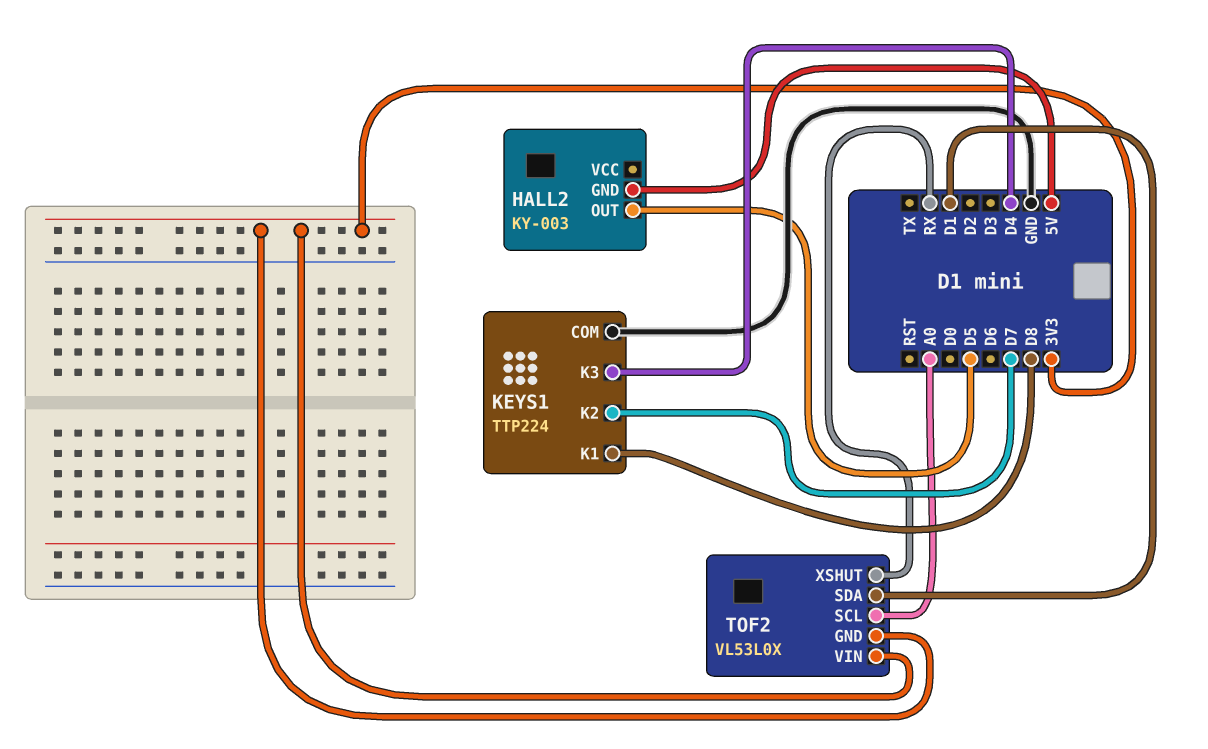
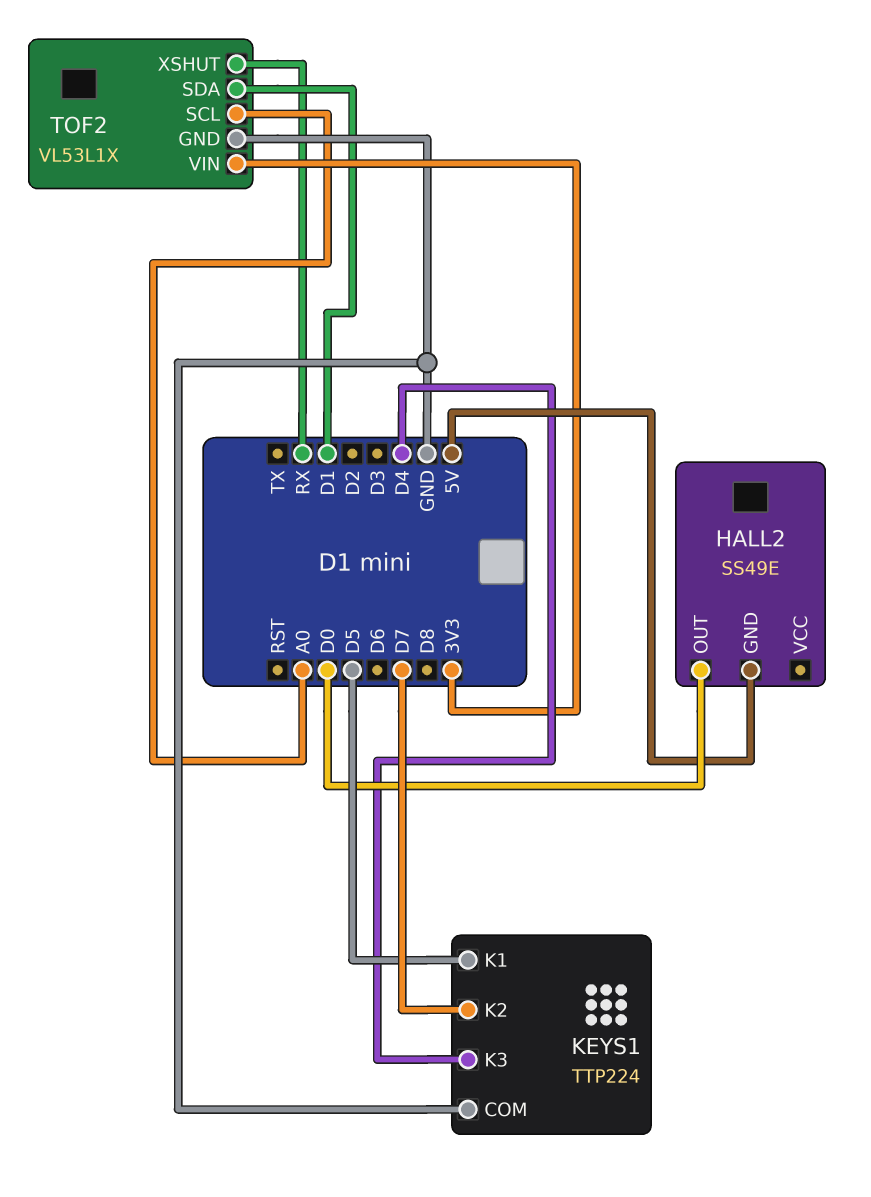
HALL2: KY-003 -> SS49E
HALL2 pin OUT: D5 -> D0
KEYS1 pin K1: D8 -> D5
TOF2: VL53L0X -> VL53L1X
TOF2 pin GND: 3V3 -> GND

